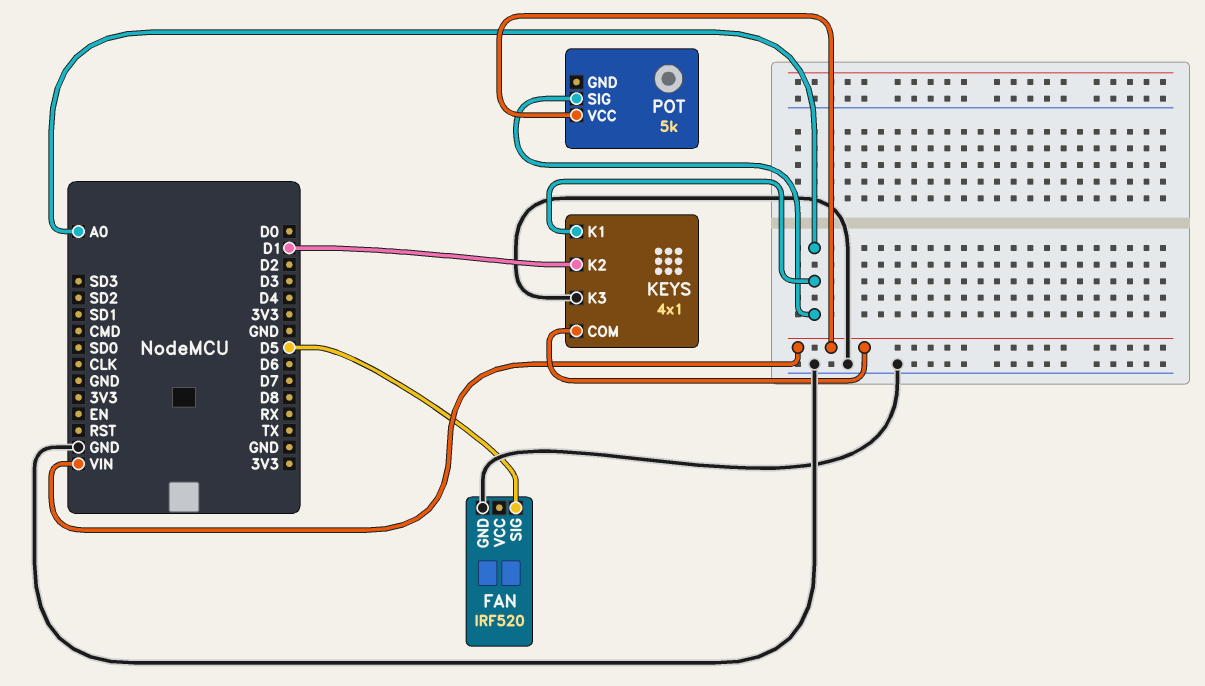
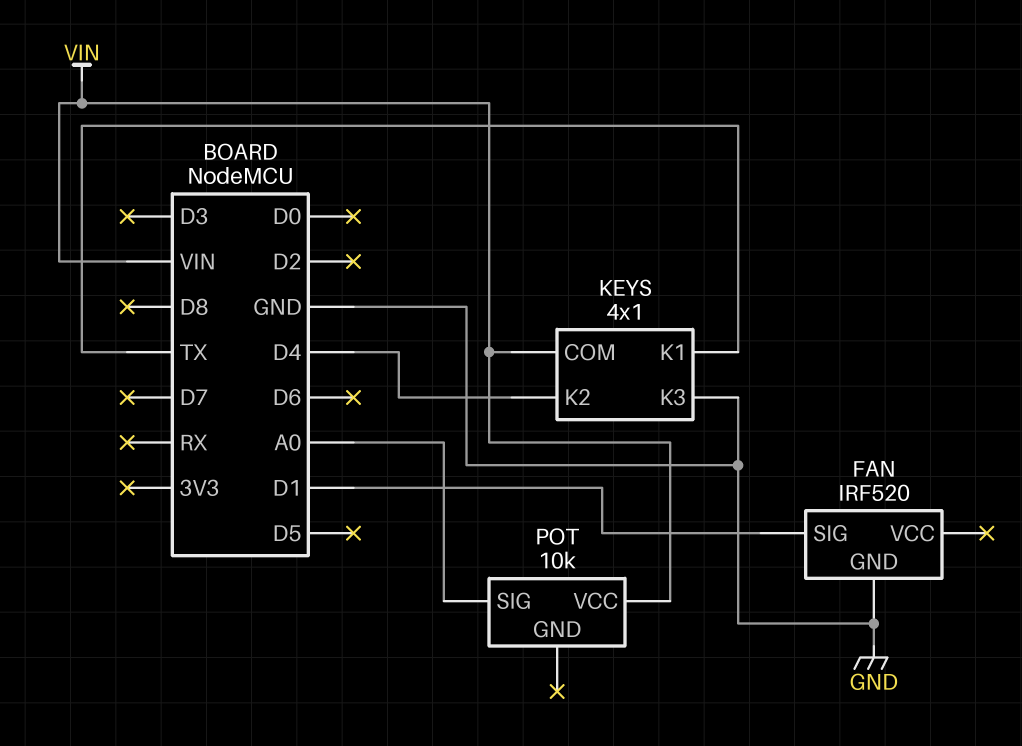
FAN pin SIG: D5 -> D1
KEYS pin K1: A0 -> TX
KEYS pin K2: D1 -> D4
POT: 5k -> 10k

